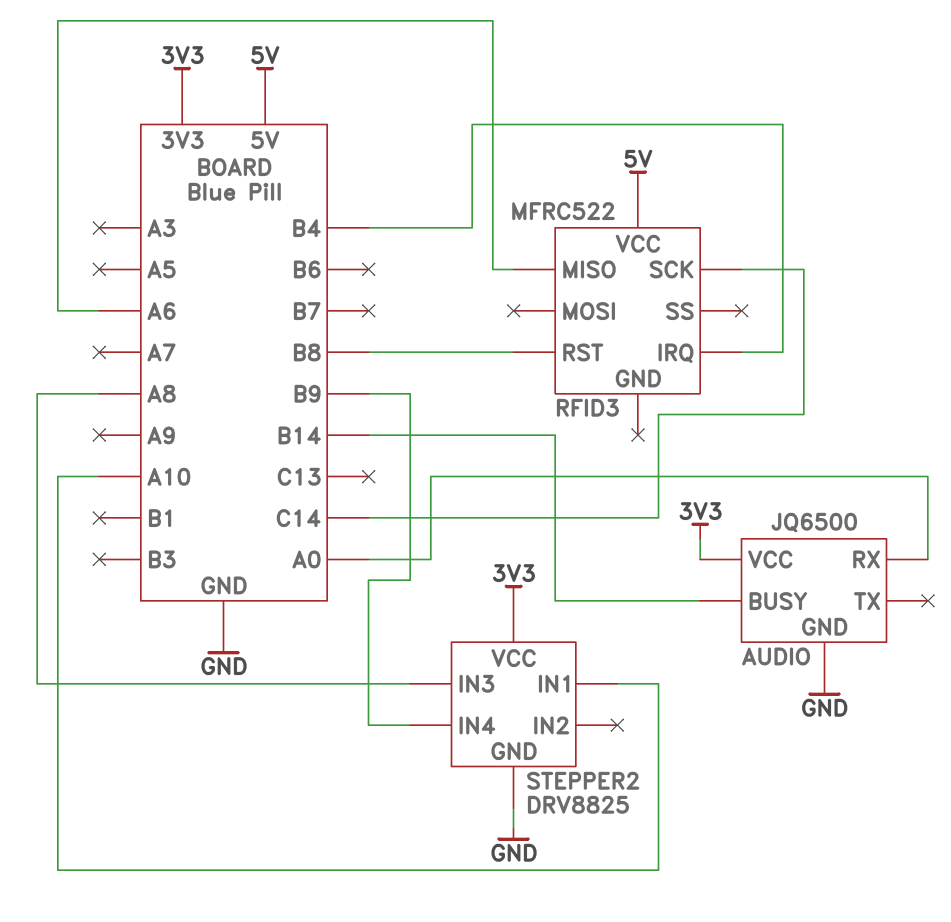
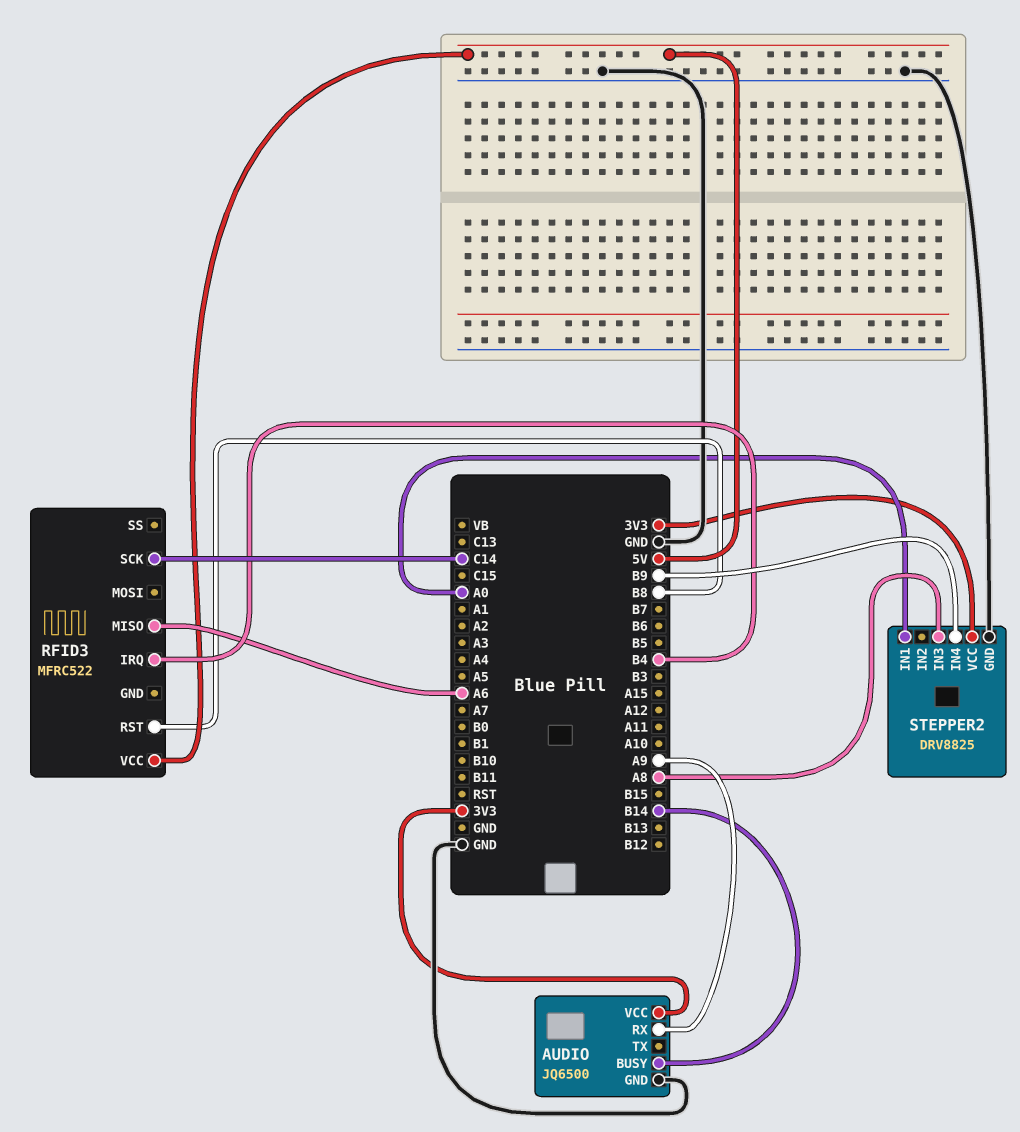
AUDIO pin RX: A0 -> A9
STEPPER2 pin IN1: A10 -> A0

